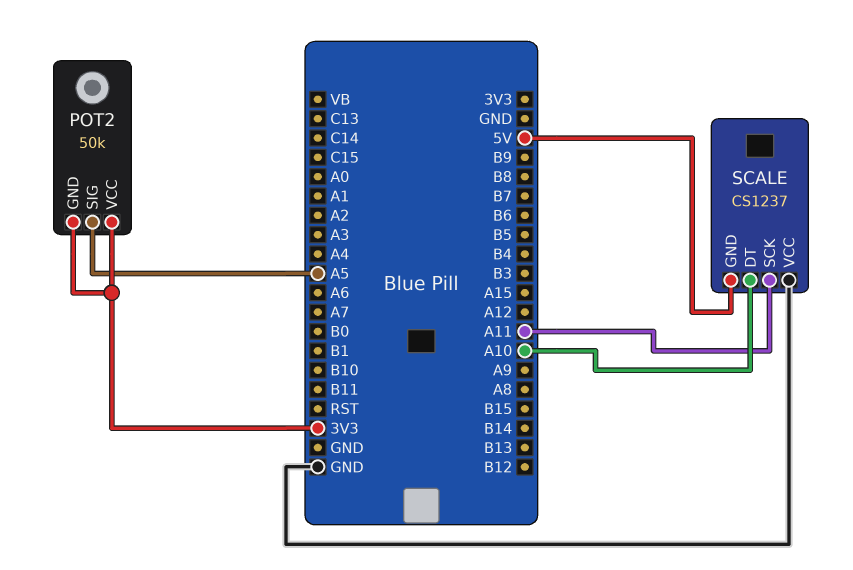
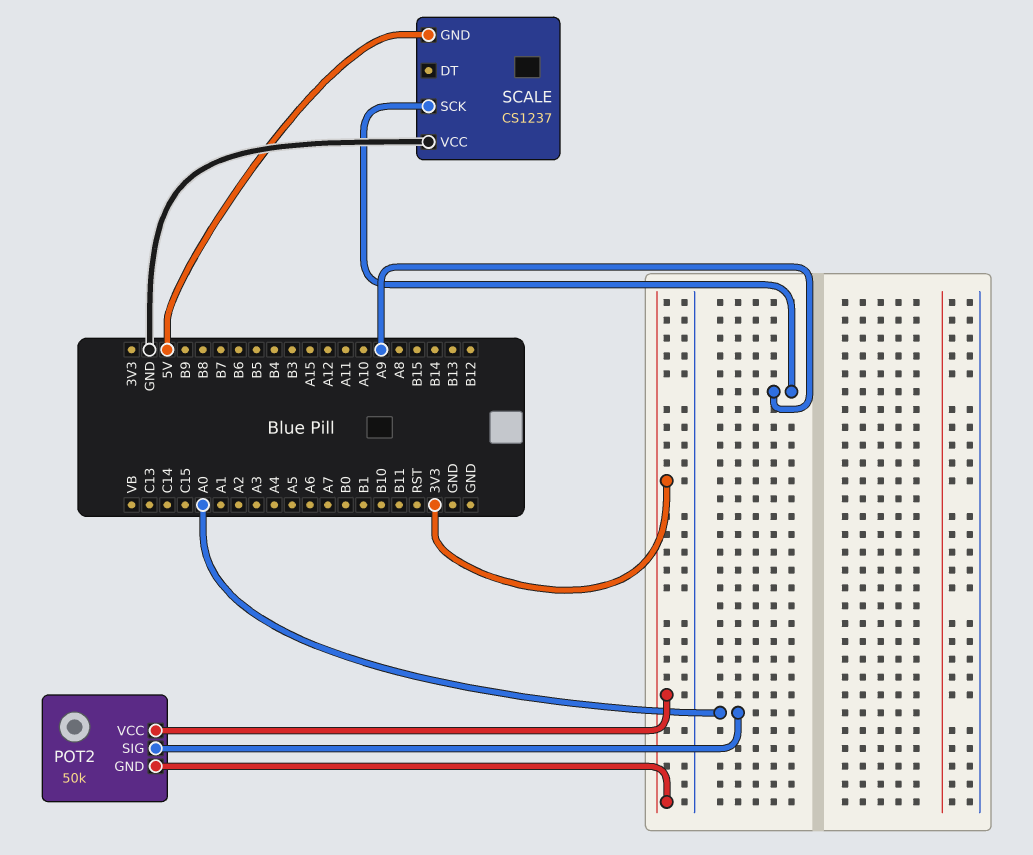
POT2 pin SIG: A5 -> A0
SCALE pin DT: A10 -> none
SCALE pin SCK: A11 -> A9

